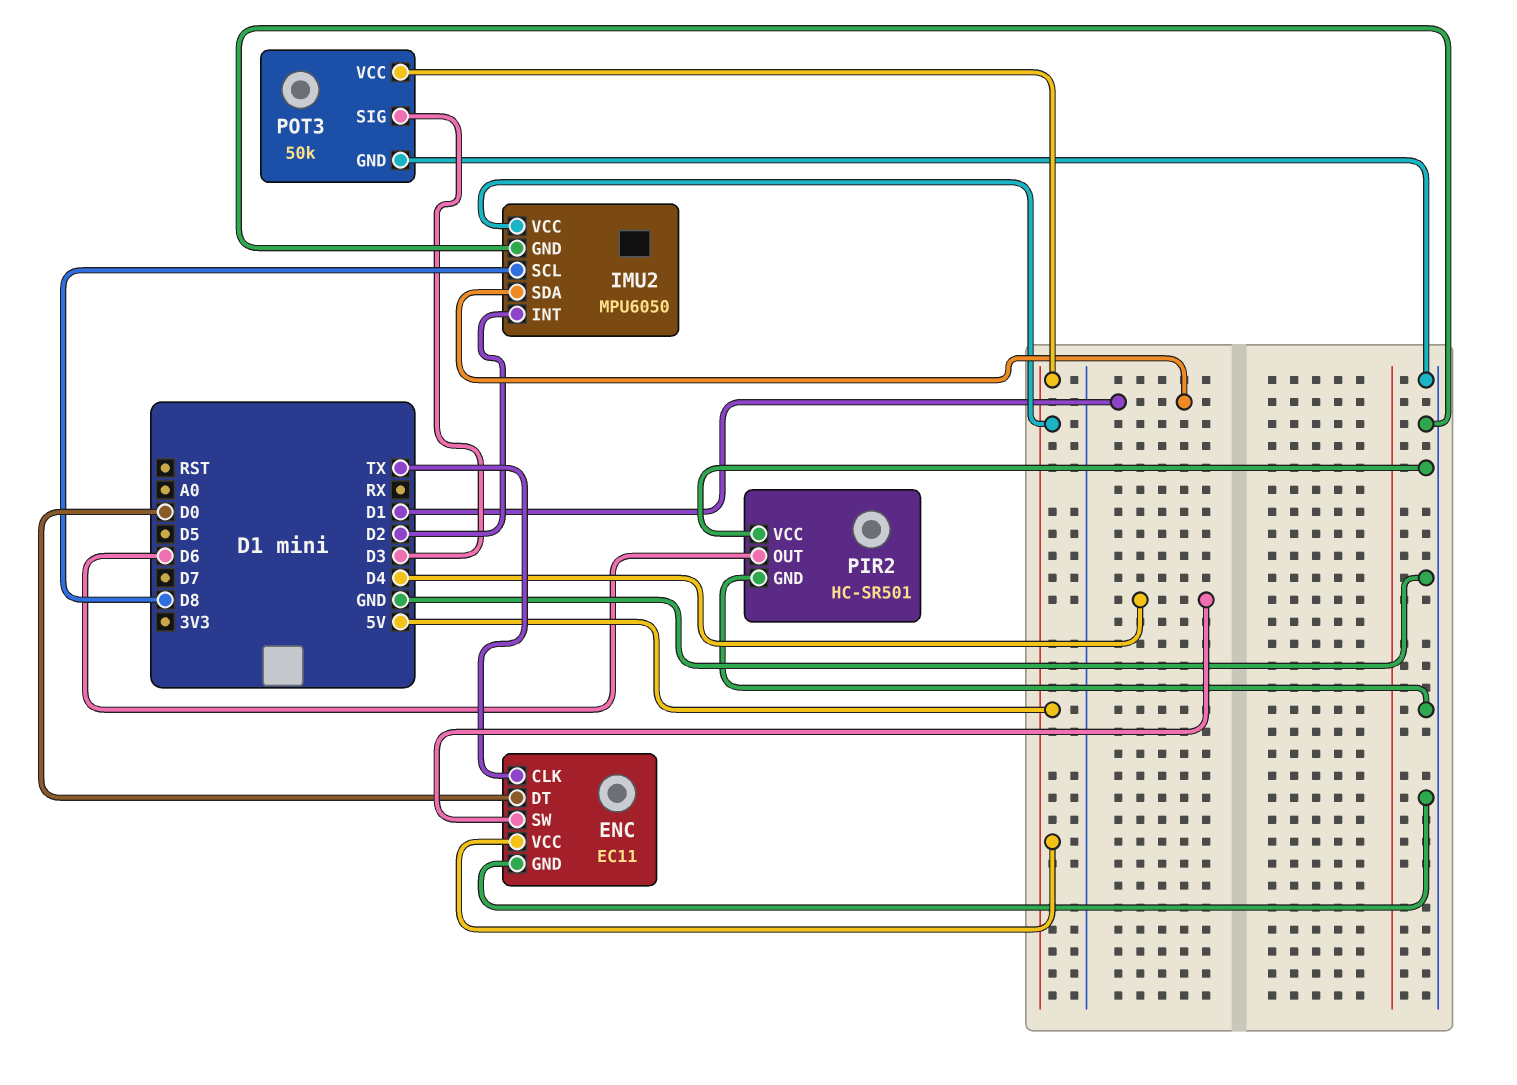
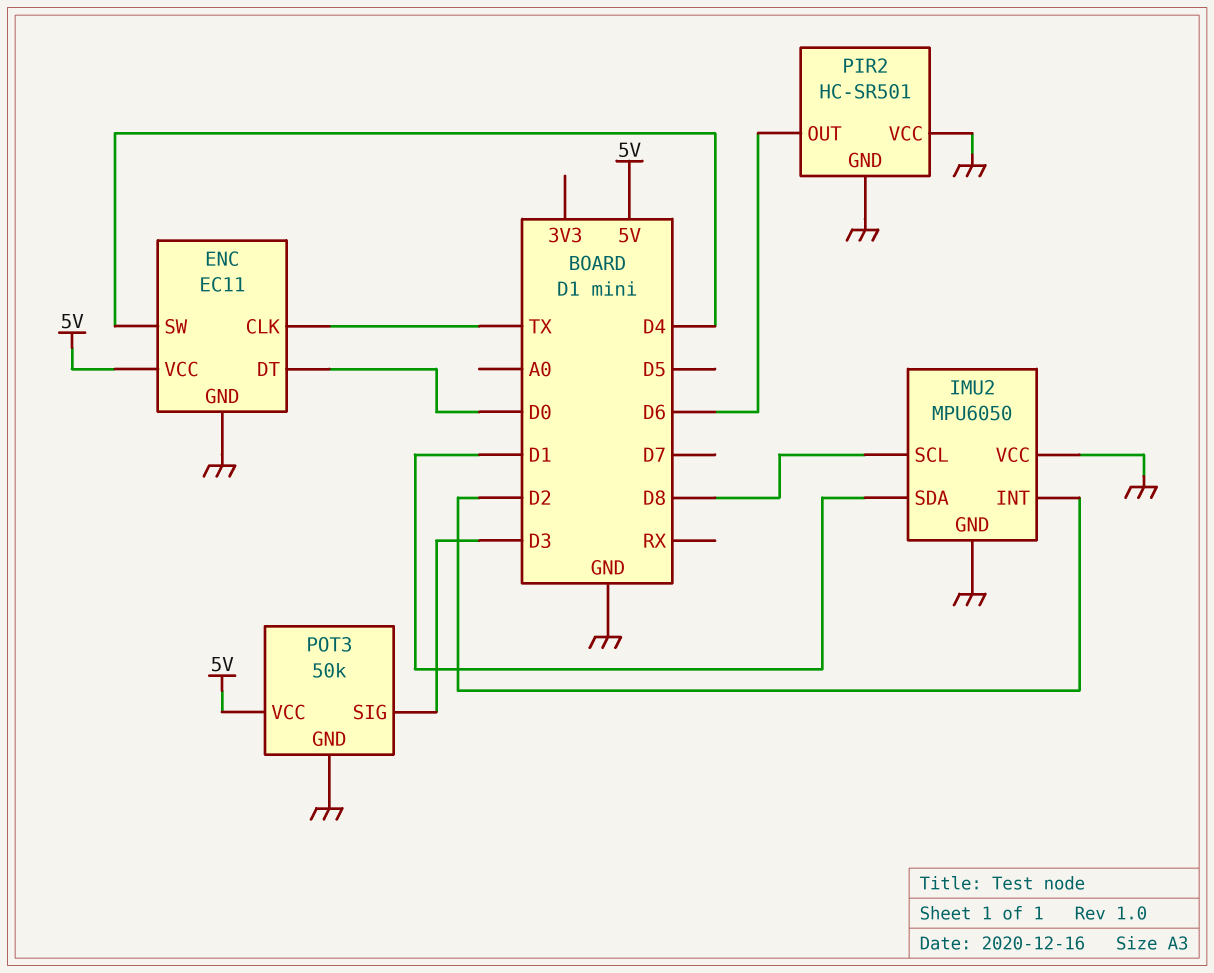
IMU2 pin VCC: 5V -> GND

